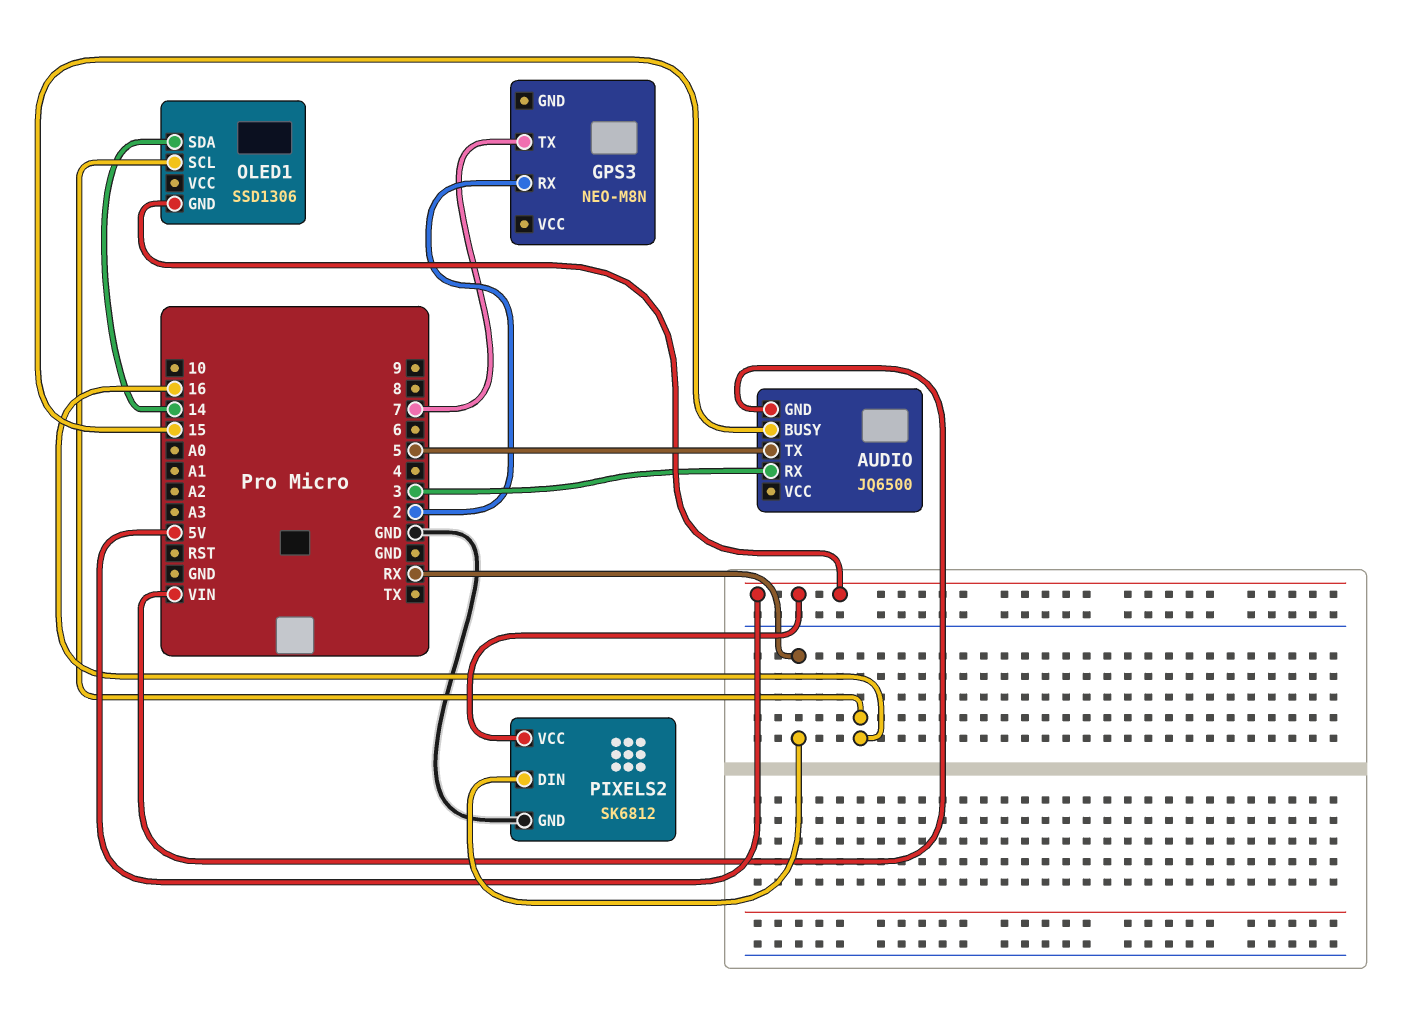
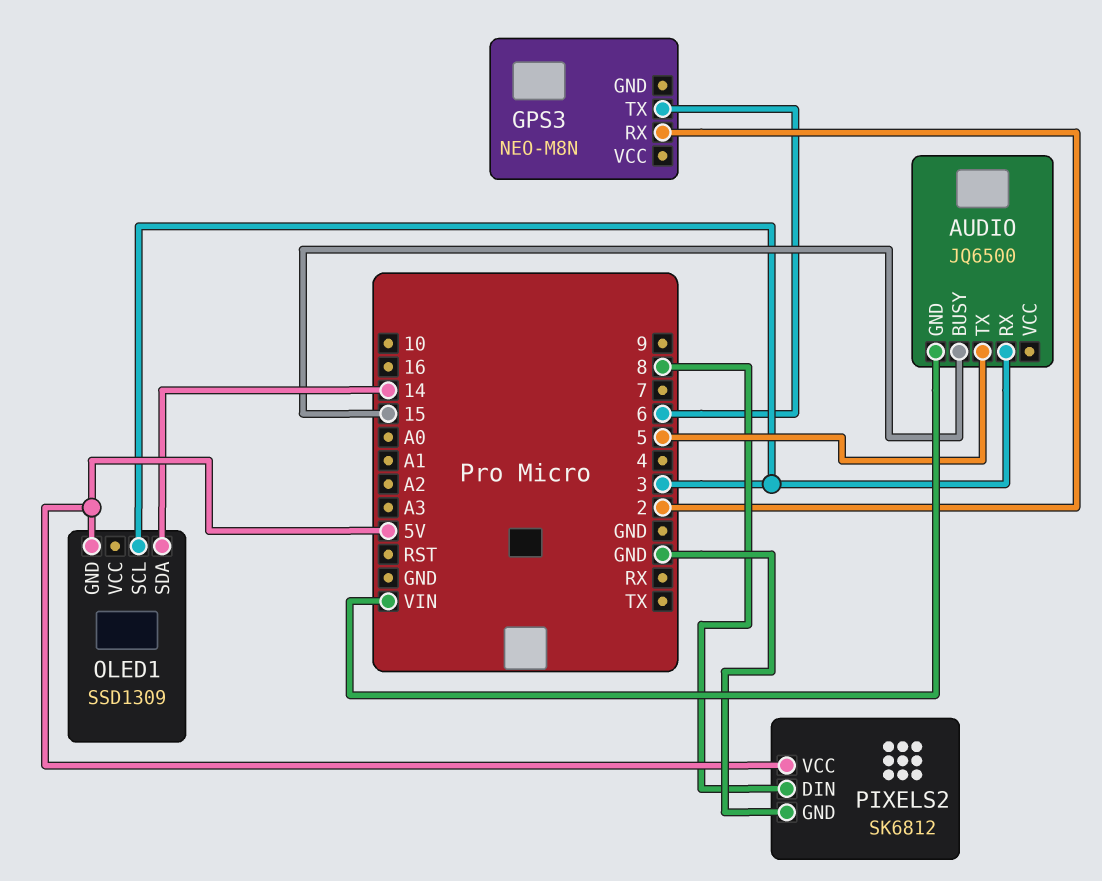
GPS3 pin TX: 7 -> 6
OLED1: SSD1306 -> SSD1309
OLED1 pin SCL: 16 -> 3
PIXELS2 pin DIN: RX -> 8

